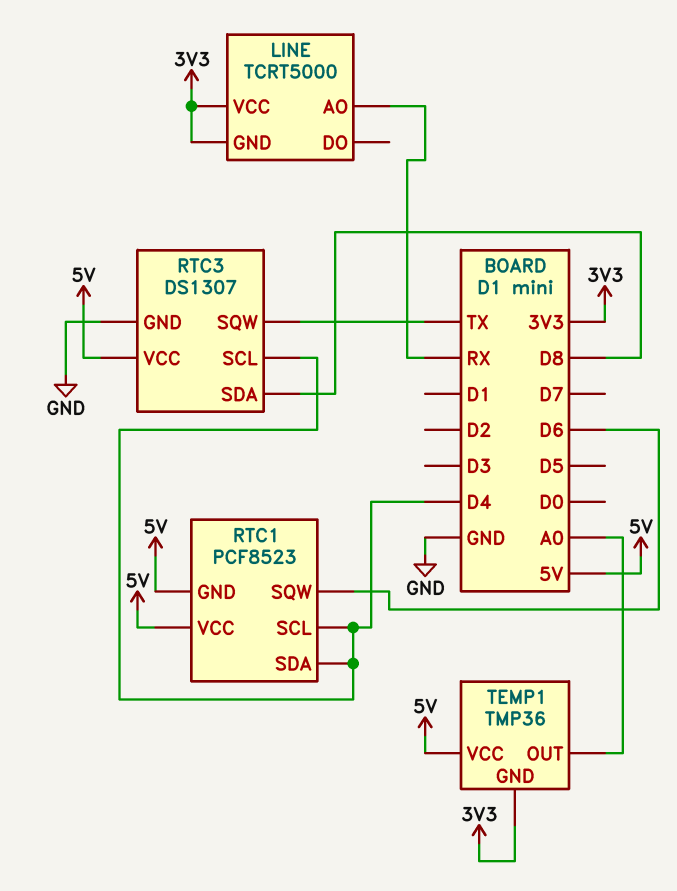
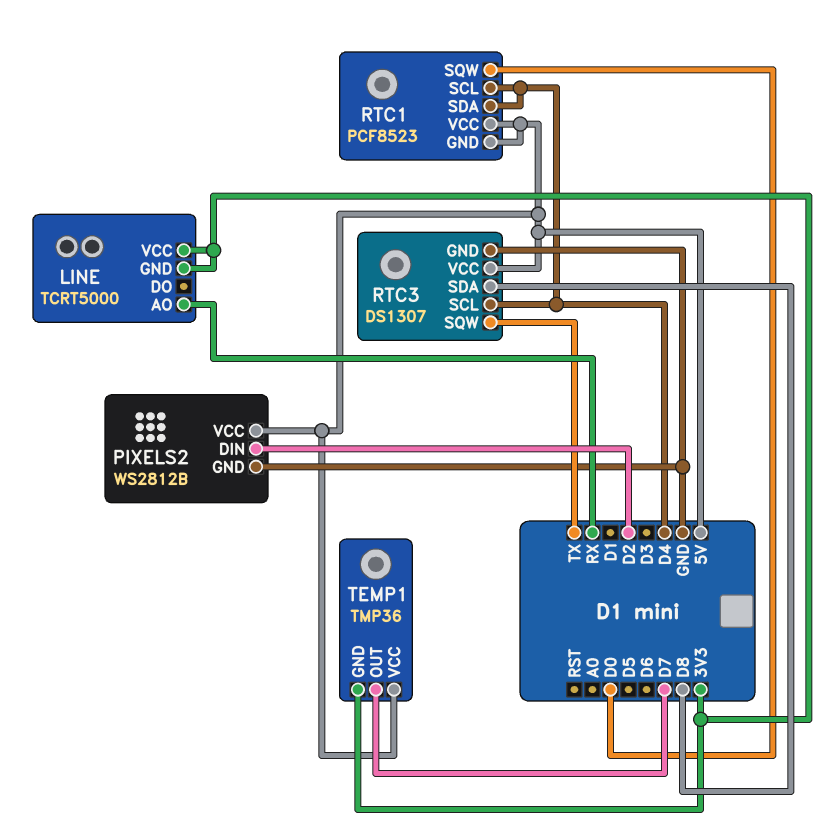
PIXELS2: none -> WS2812B
PIXELS2 pin DIN: none -> D2
PIXELS2 pin GND: none -> GND
PIXELS2 pin VCC: none -> 5V
RTC1 pin SQW: D6 -> D0
TEMP1 pin OUT: A0 -> D7

